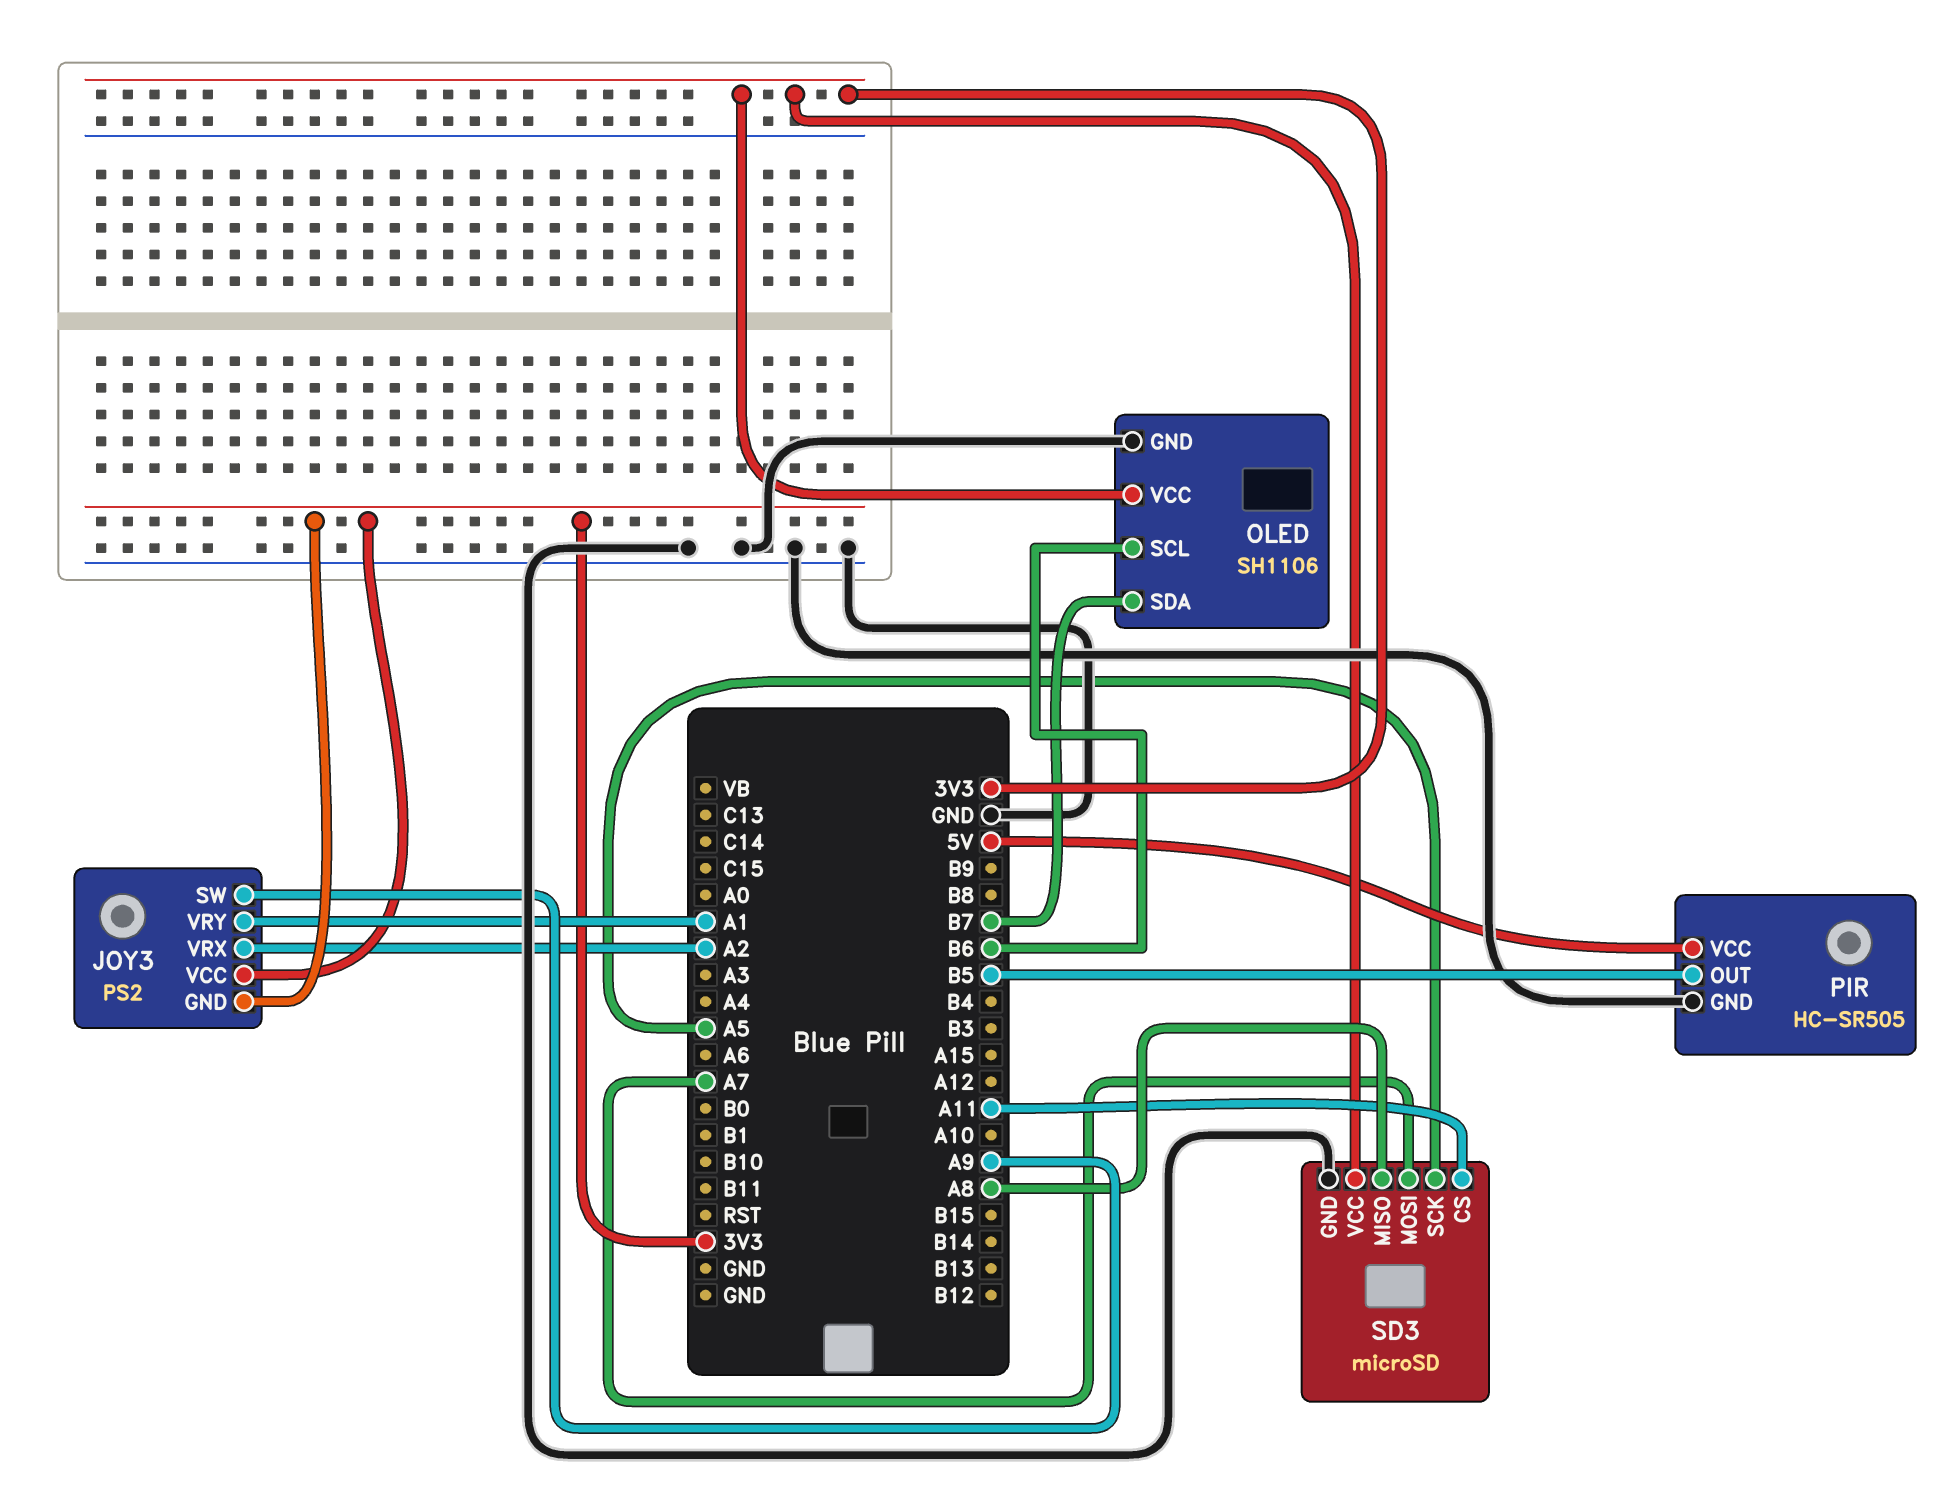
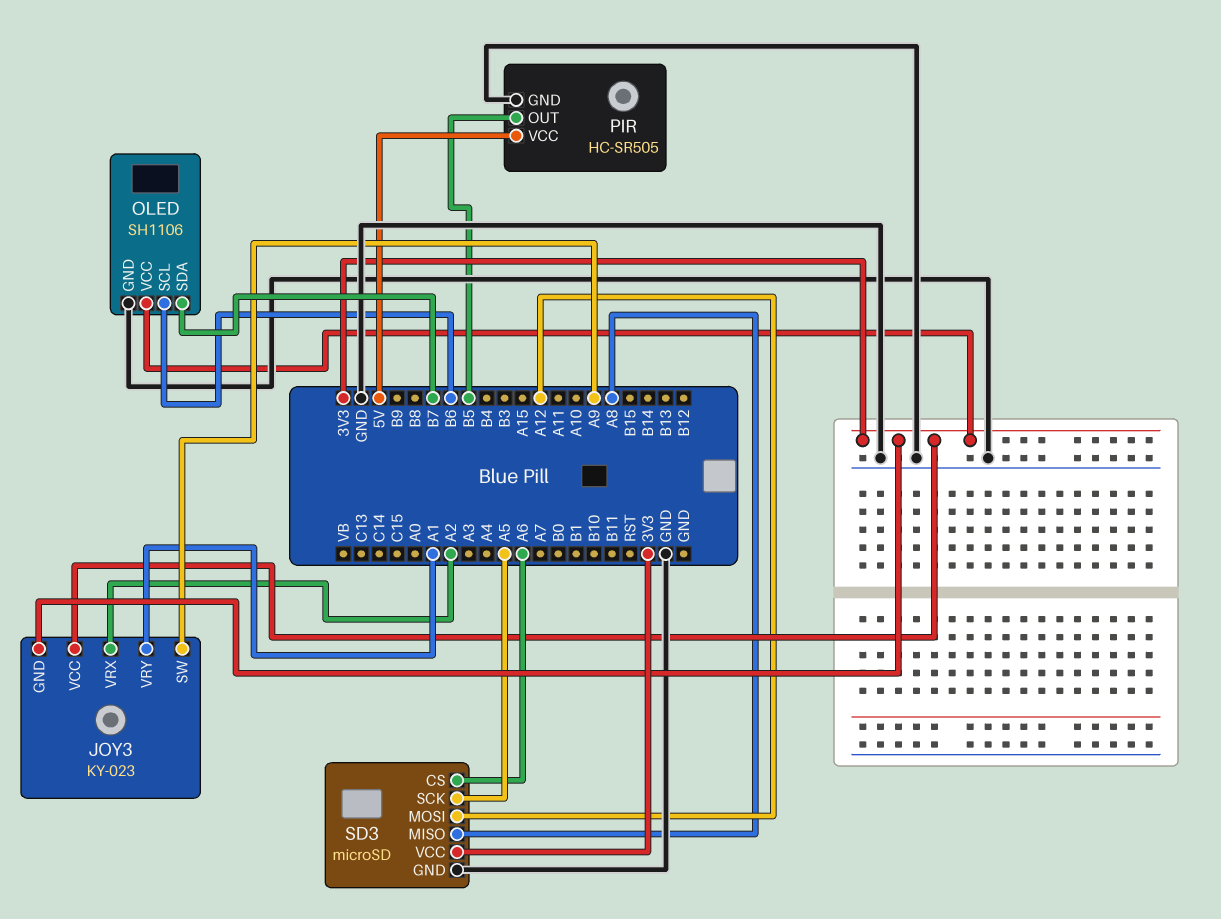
JOY3: PS2 -> KY-023
SD3 pin CS: A11 -> A6
SD3 pin MOSI: A7 -> A12

